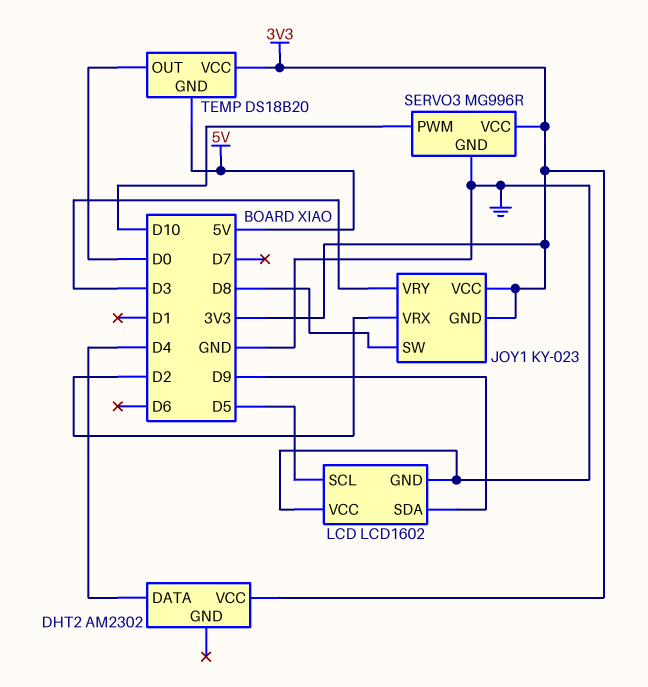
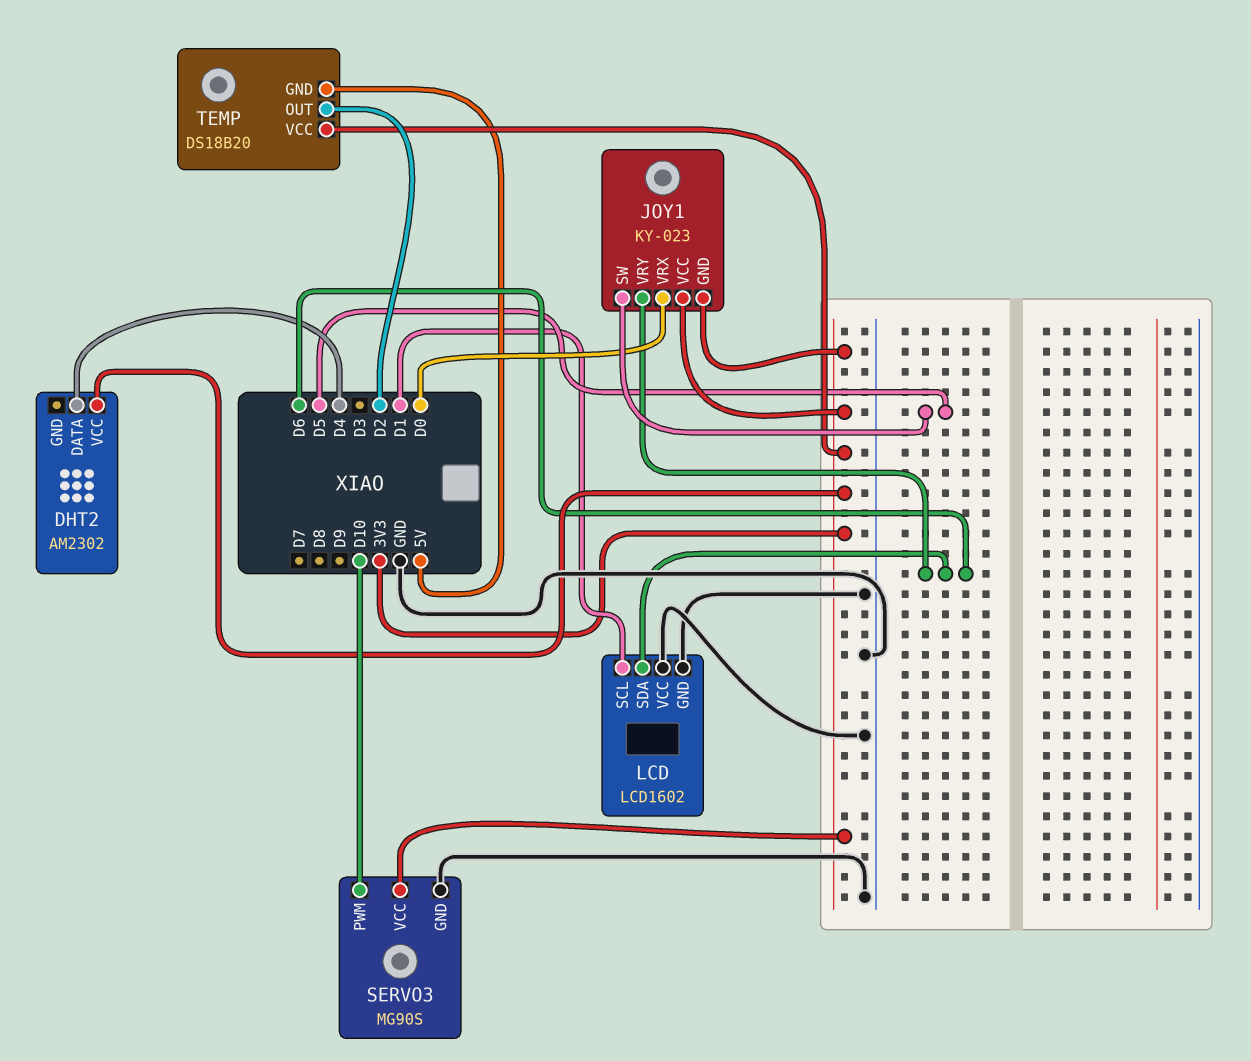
JOY1 pin SW: D8 -> D5
JOY1 pin VRX: D2 -> D0
JOY1 pin VRY: D3 -> D6
LCD pin SCL: D5 -> D1
LCD pin SDA: D9 -> D6
SERVO3: MG996R -> MG90S
TEMP pin OUT: D0 -> D2

